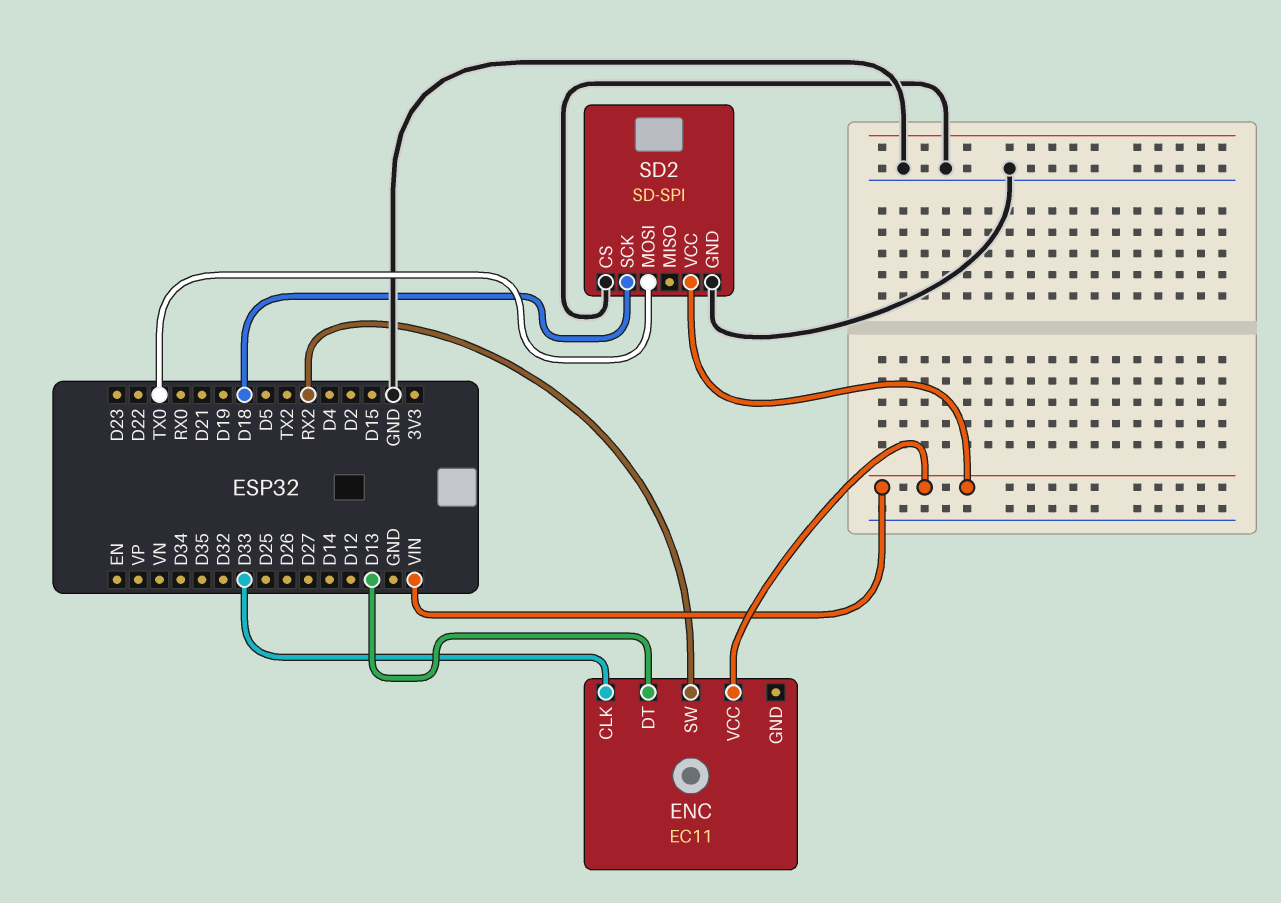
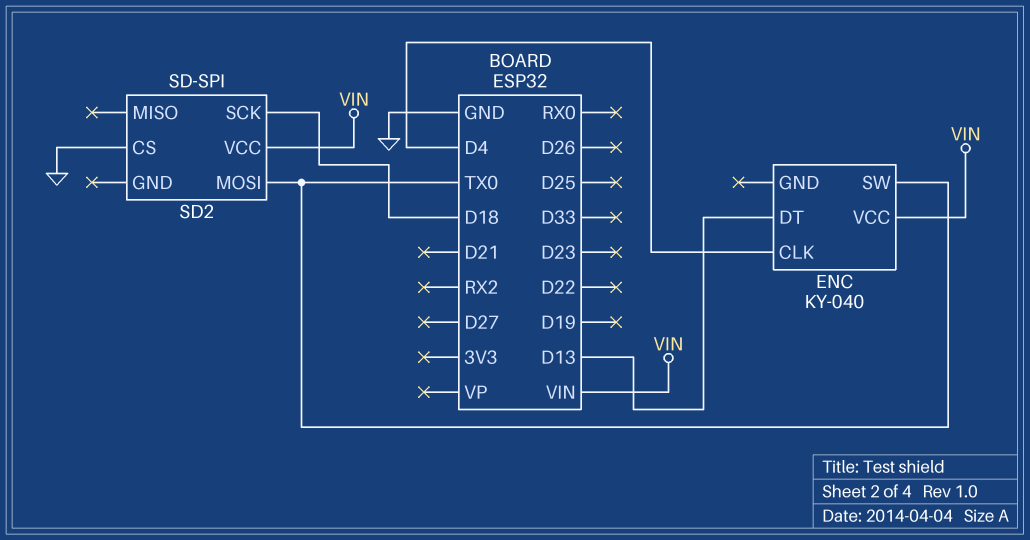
ENC: EC11 -> KY-040
ENC pin CLK: D33 -> D4
ENC pin SW: RX2 -> TX0
SD2 pin GND: GND -> none

